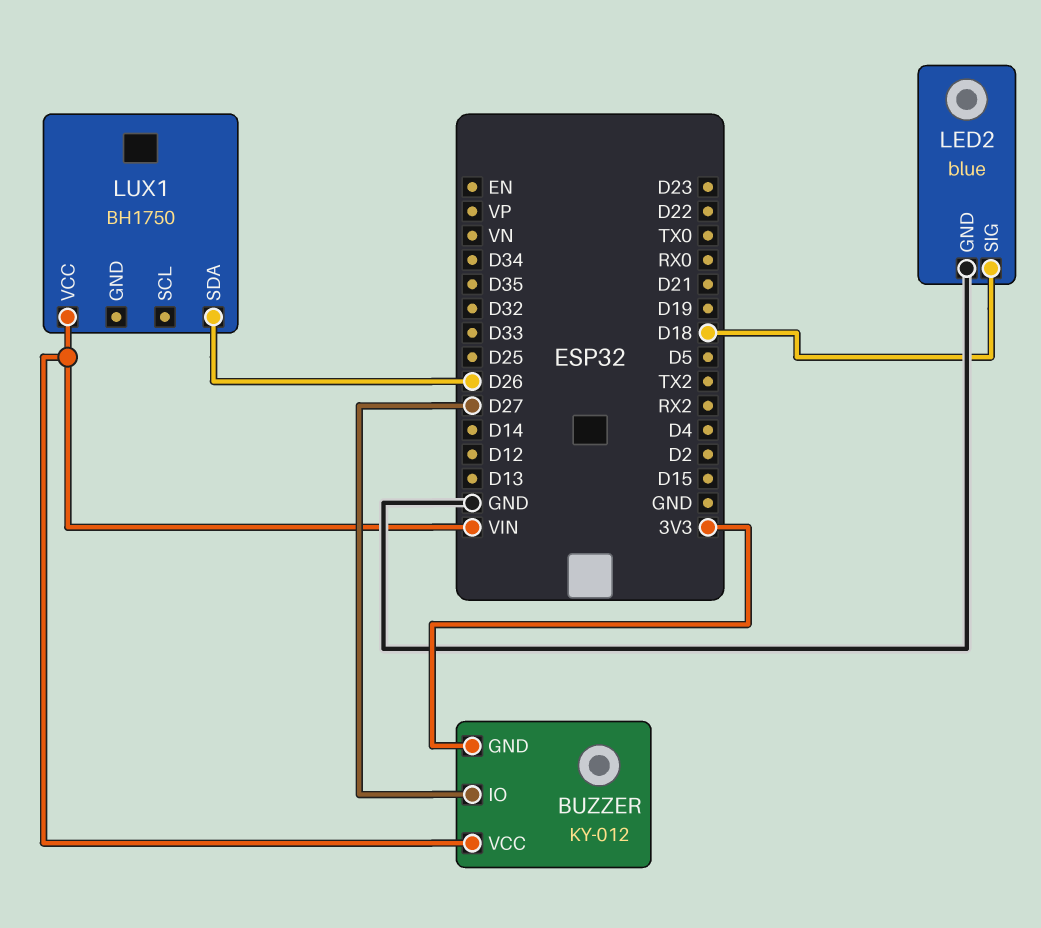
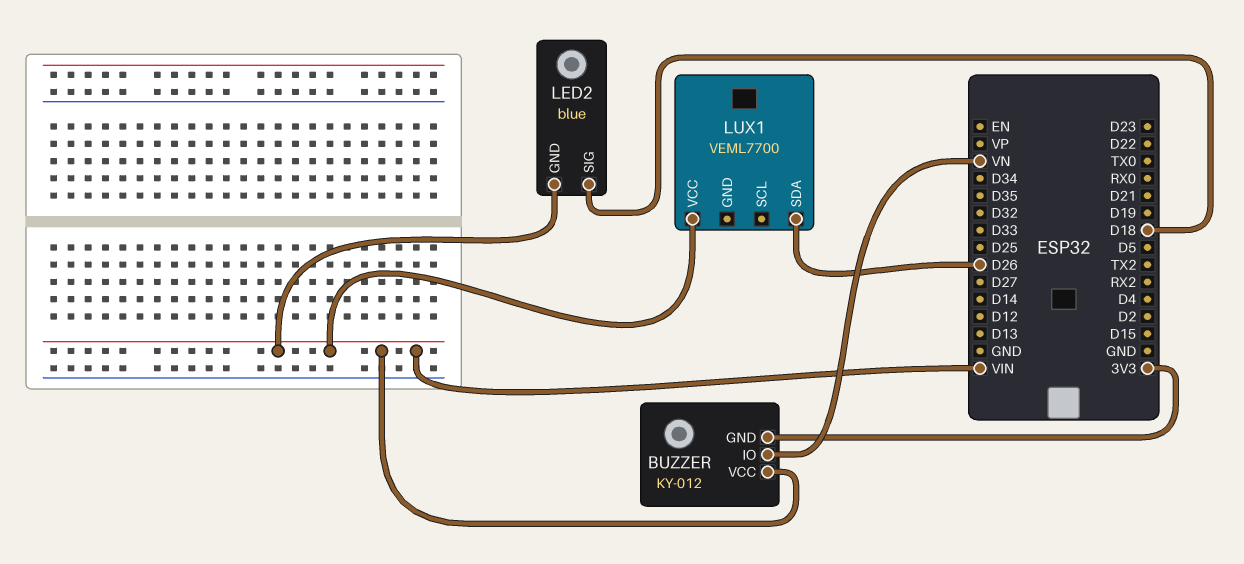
BUZZER pin IO: D27 -> VN
LED2 pin GND: GND -> VIN
LUX1: BH1750 -> VEML7700

